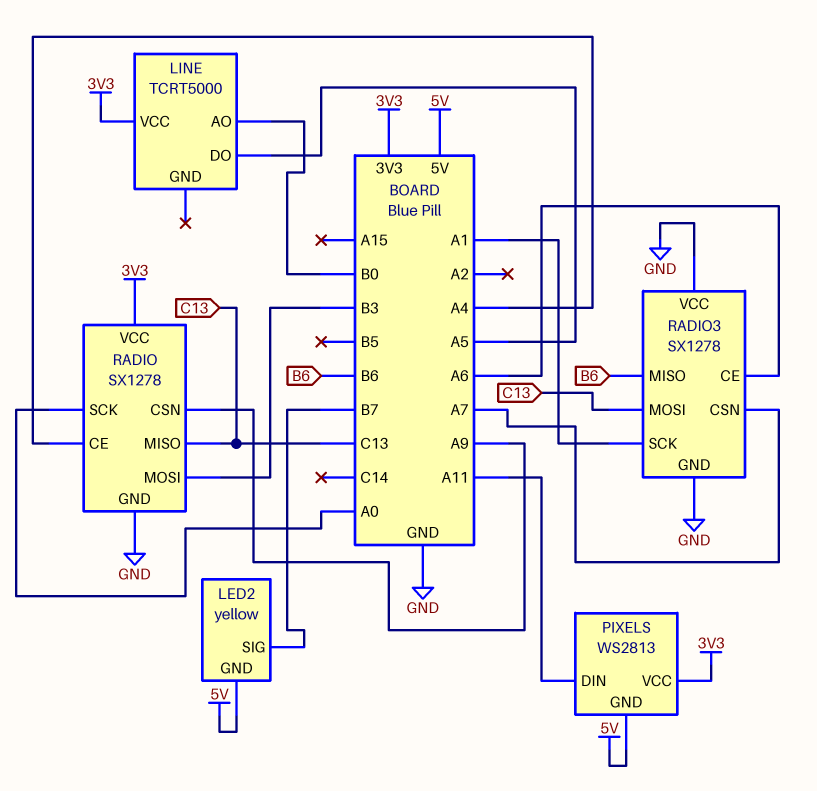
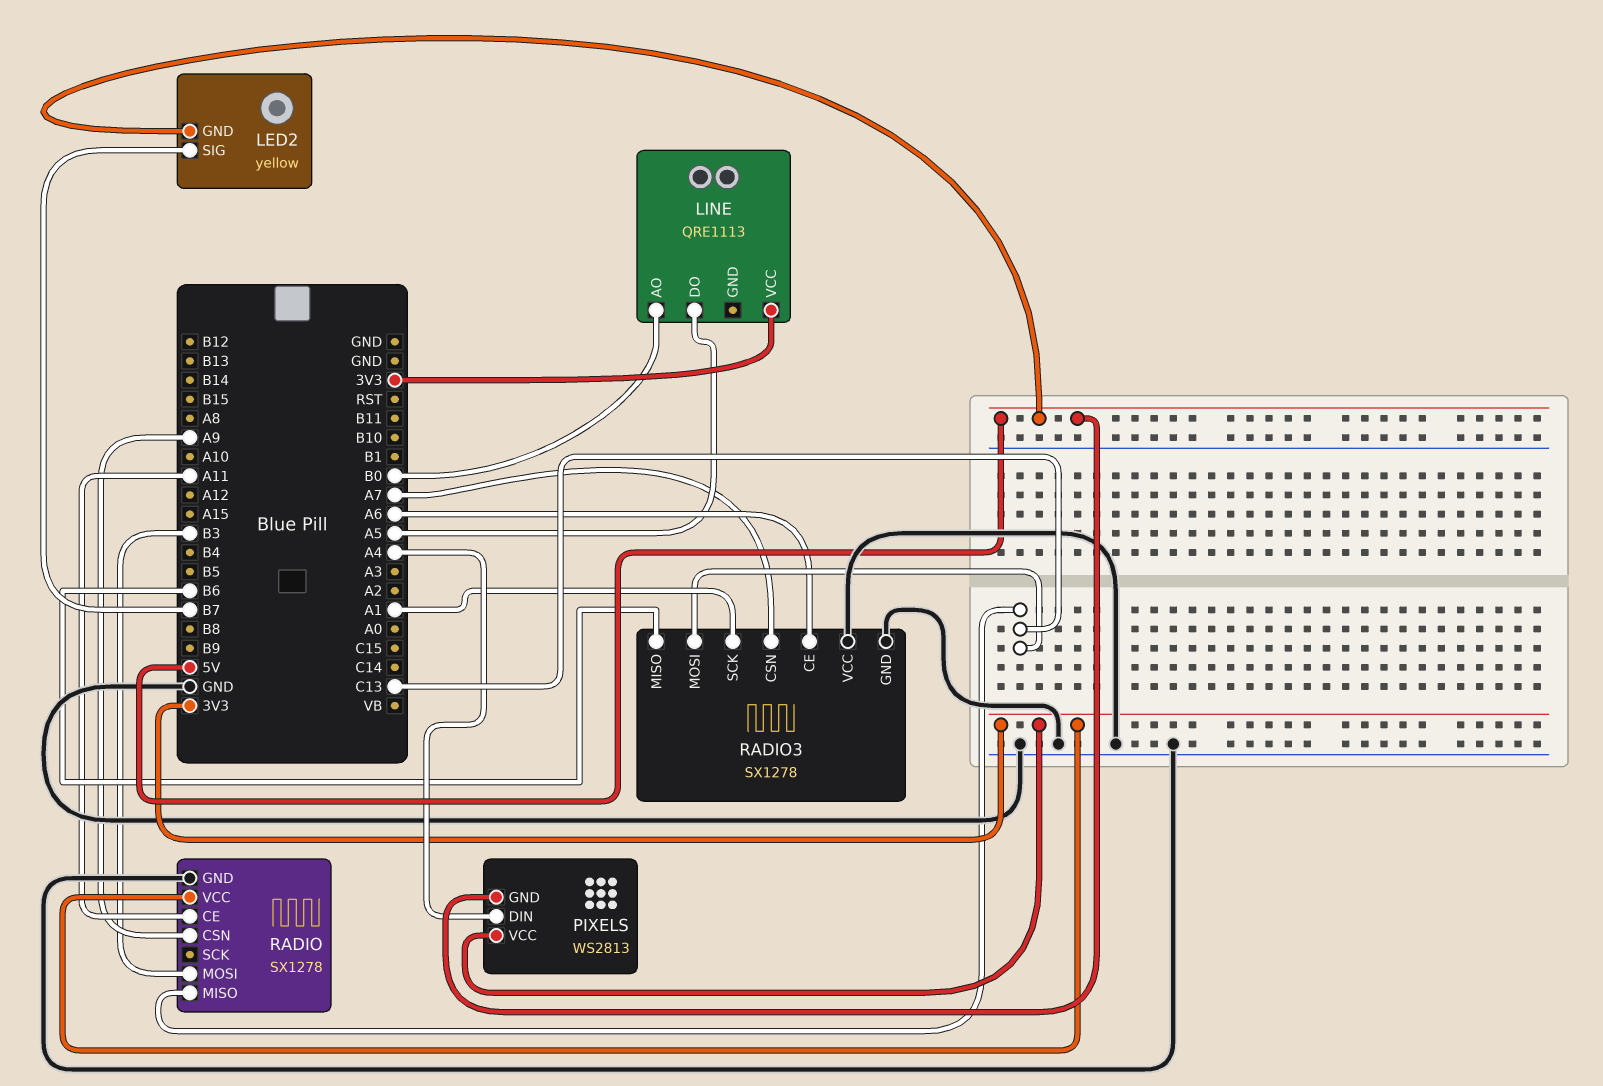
LINE: TCRT5000 -> QRE1113
PIXELS pin DIN: A11 -> A4
RADIO pin CE: A4 -> A11
RADIO pin SCK: A0 -> none

